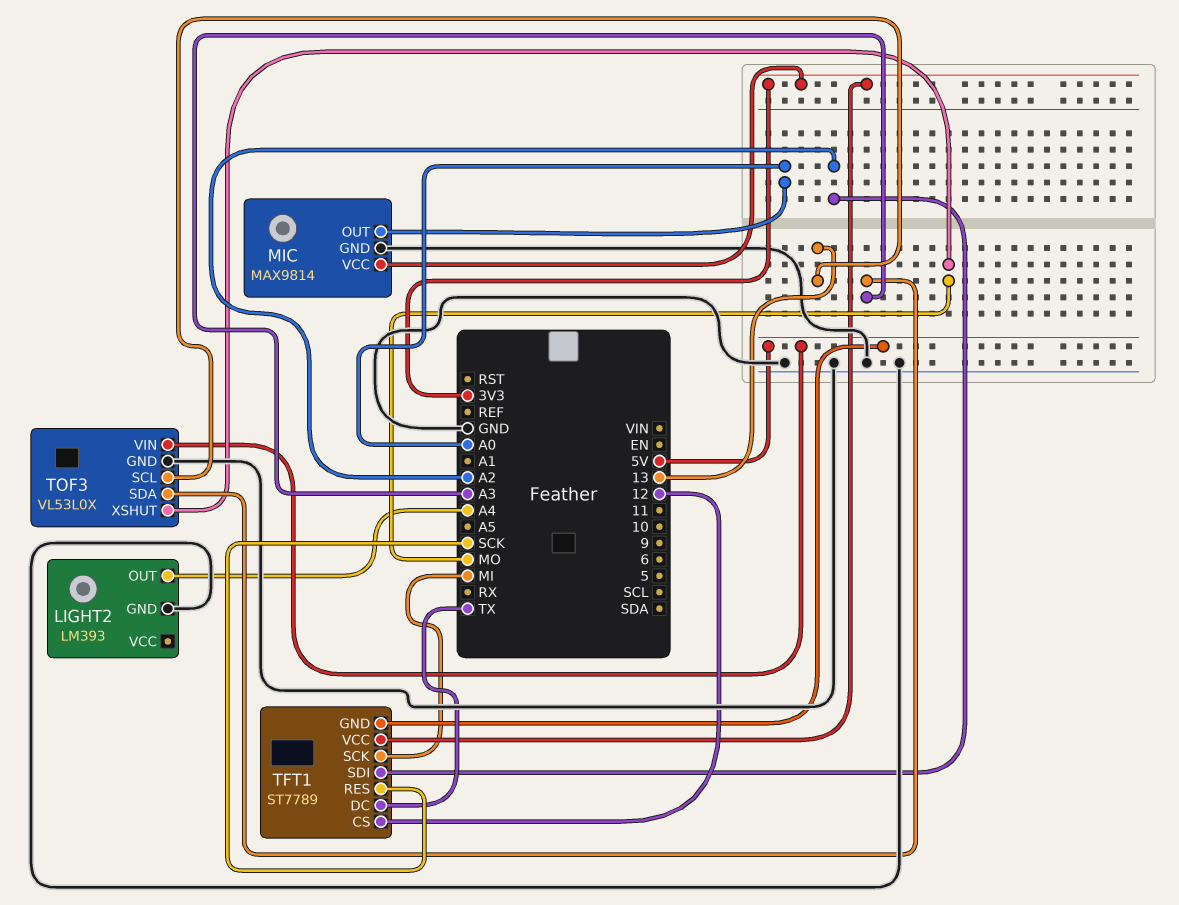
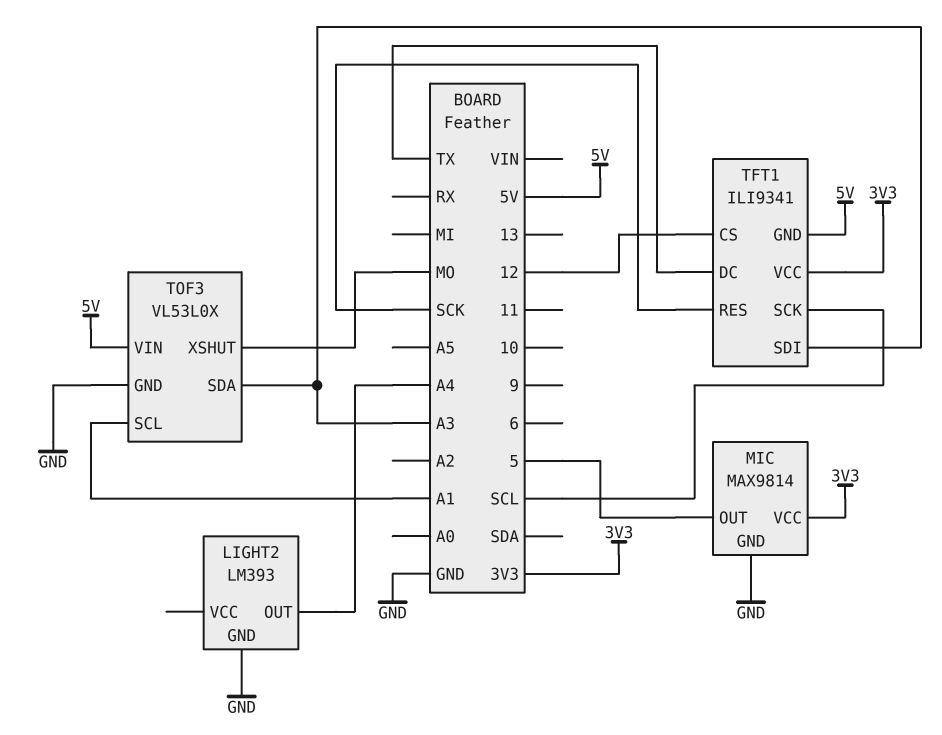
MIC pin OUT: A0 -> 5
TFT1: ST7789 -> ILI9341
TFT1 pin SCK: MI -> SCL
TFT1 pin SDI: A2 -> A3
TOF3 pin SCL: 13 -> A1

